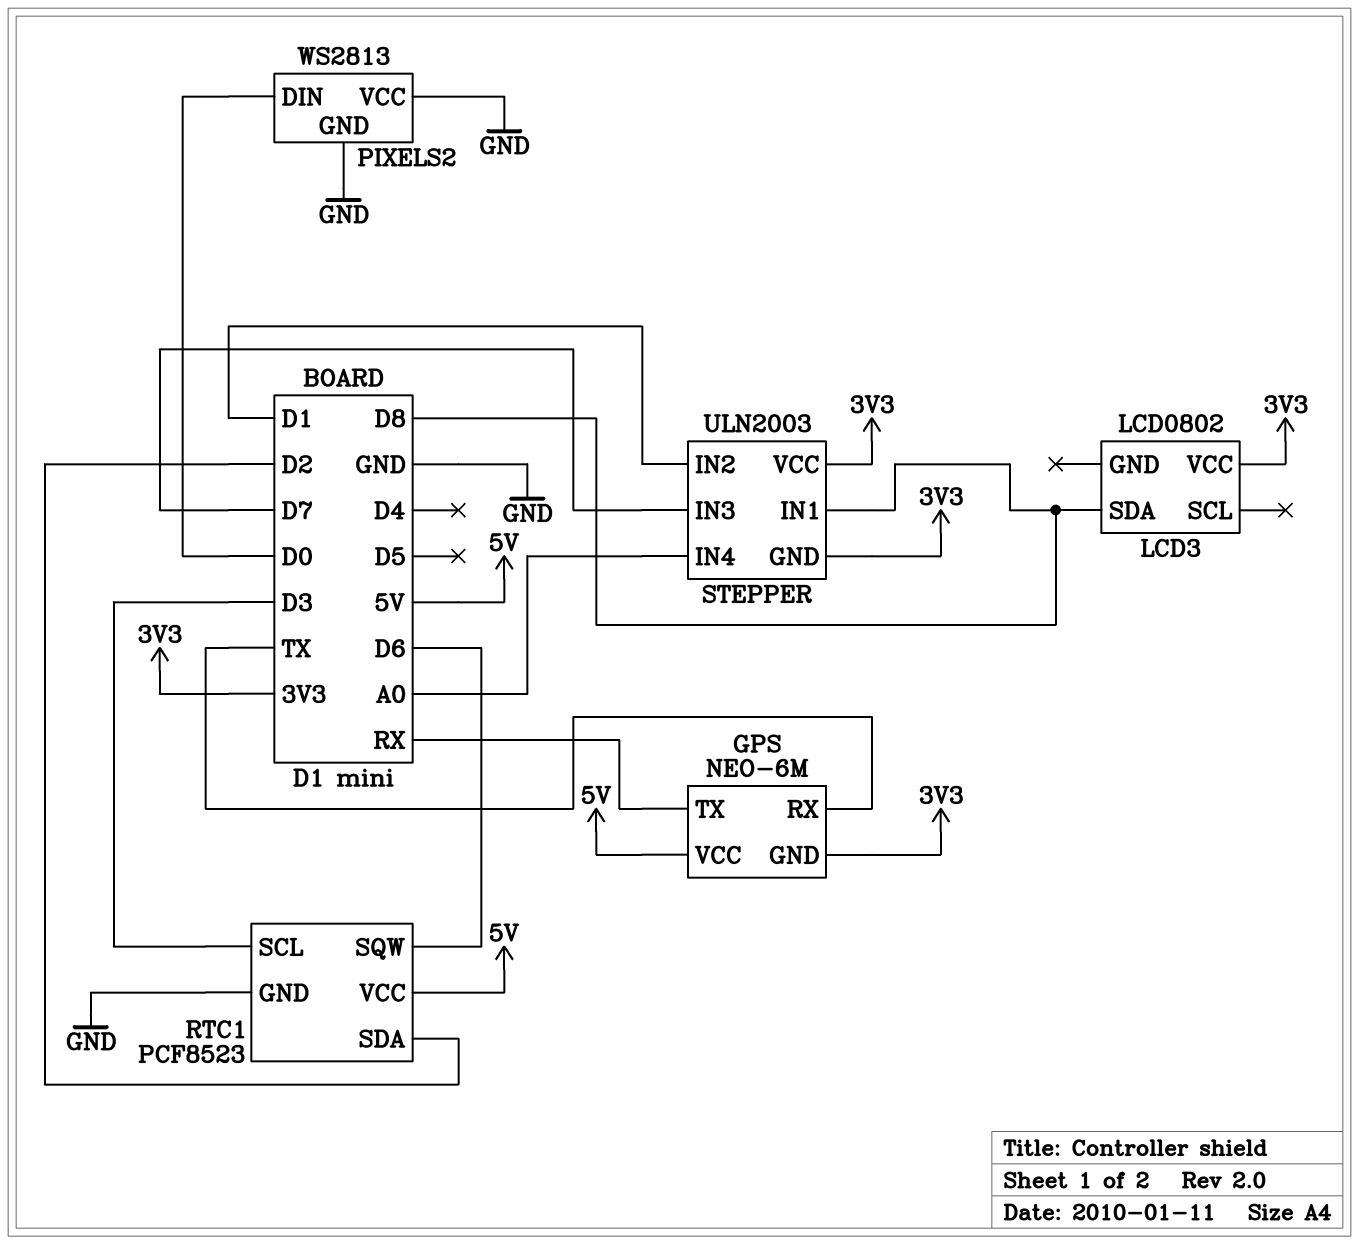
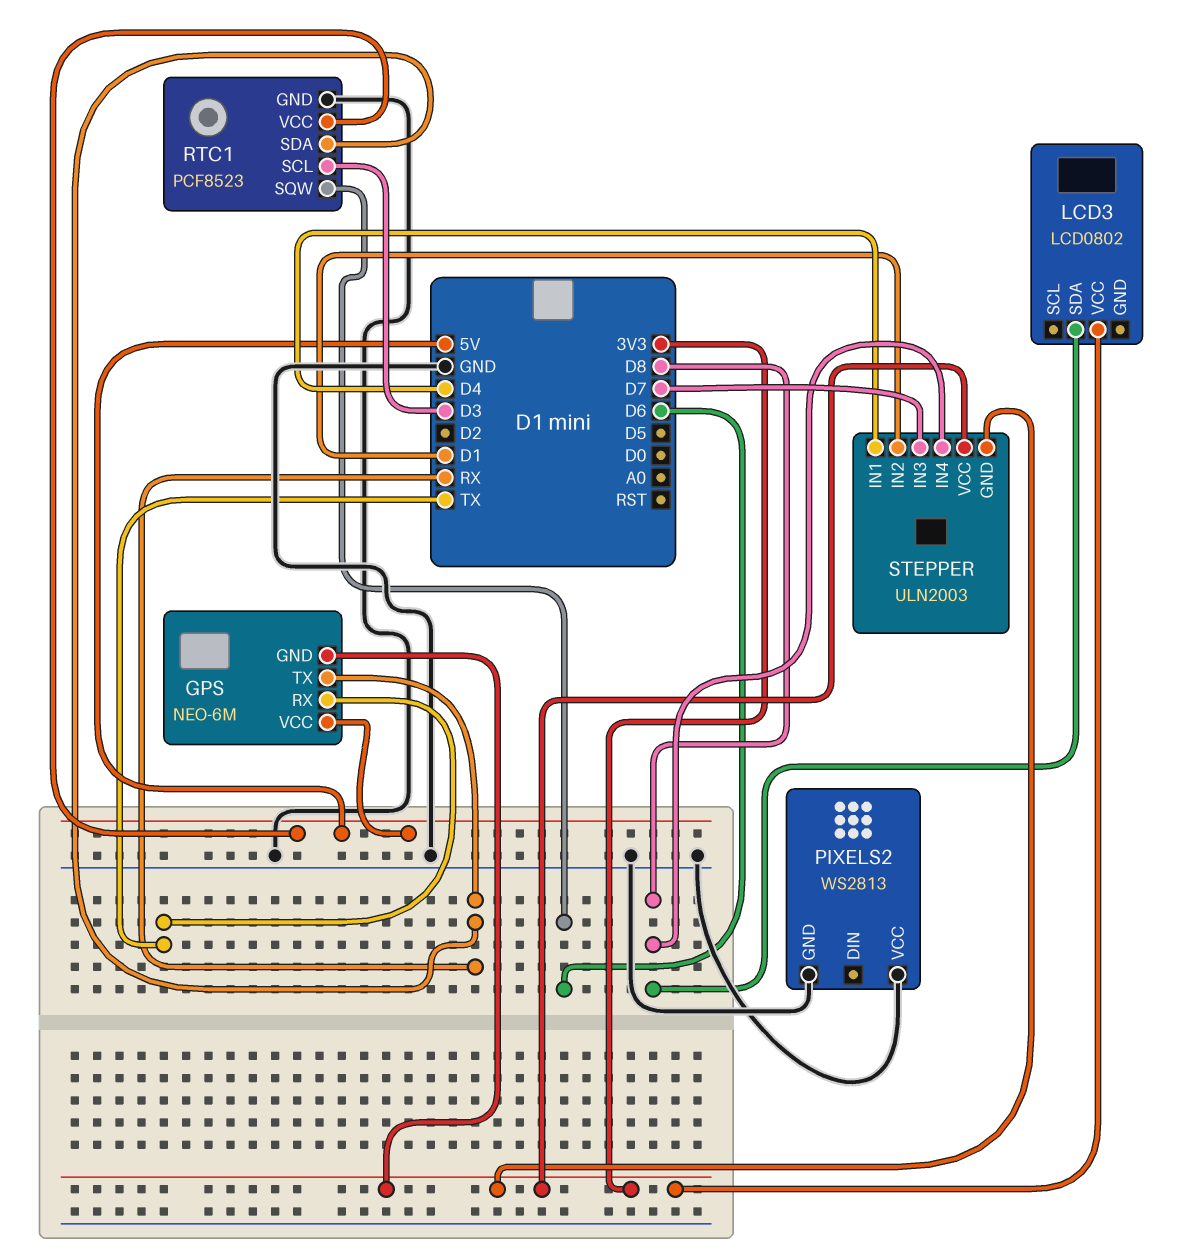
PIXELS2 pin DIN: D0 -> none
RTC1 pin SDA: D2 -> RX
STEPPER pin IN1: D8 -> D4
STEPPER pin IN4: A0 -> D8

